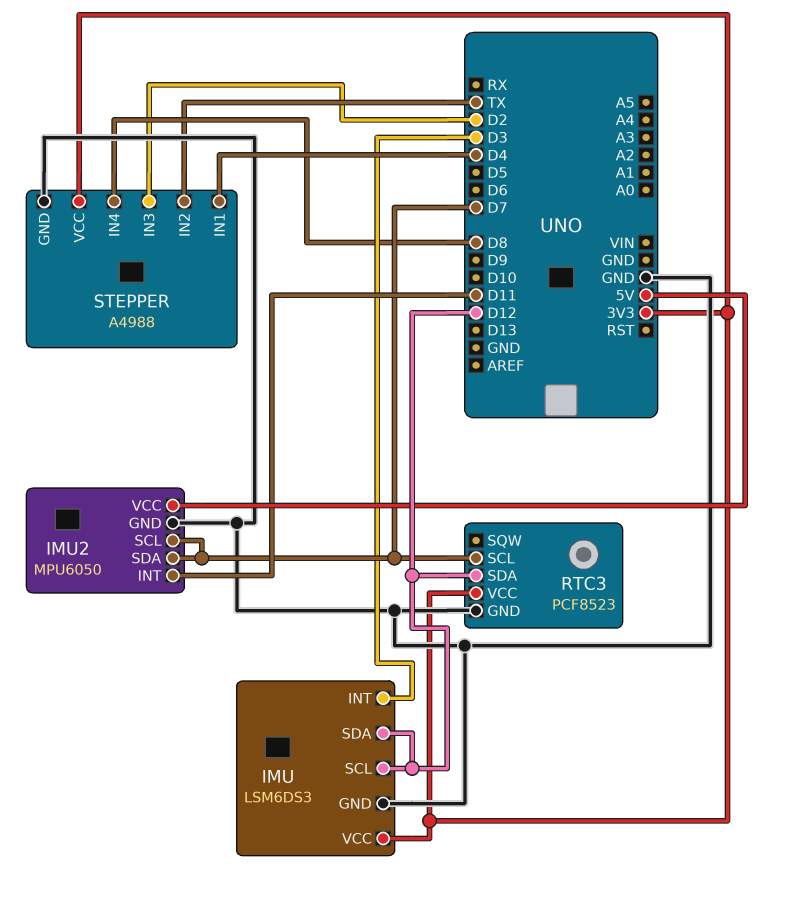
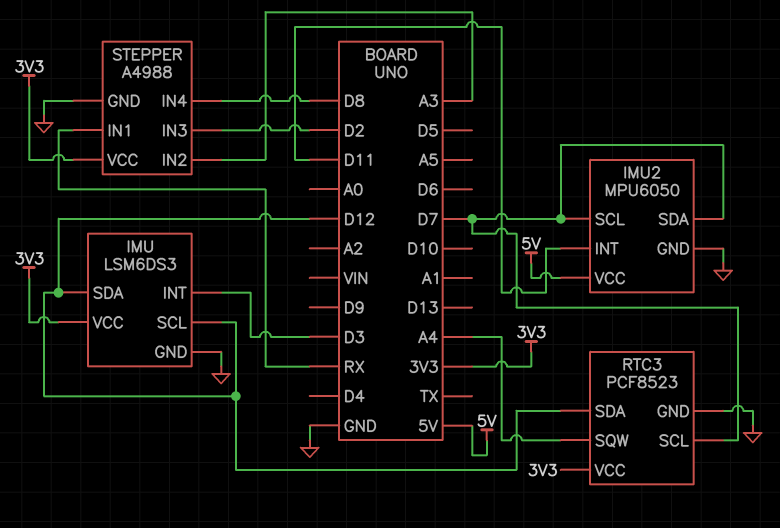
RTC3 pin SQW: none -> A4
STEPPER pin IN1: D4 -> RX
STEPPER pin IN2: TX -> A3

